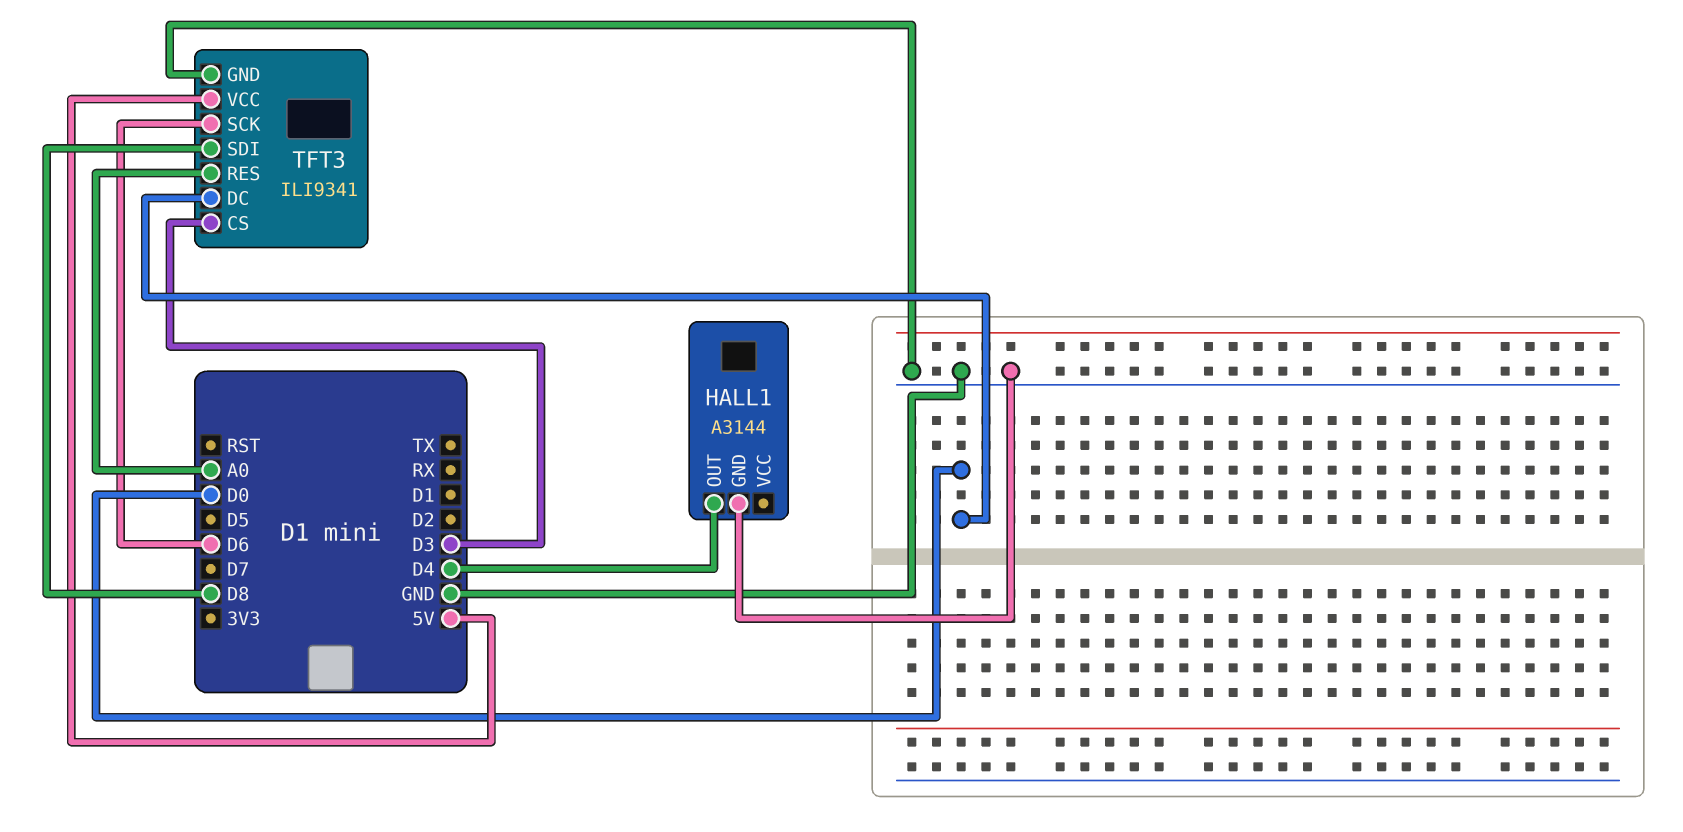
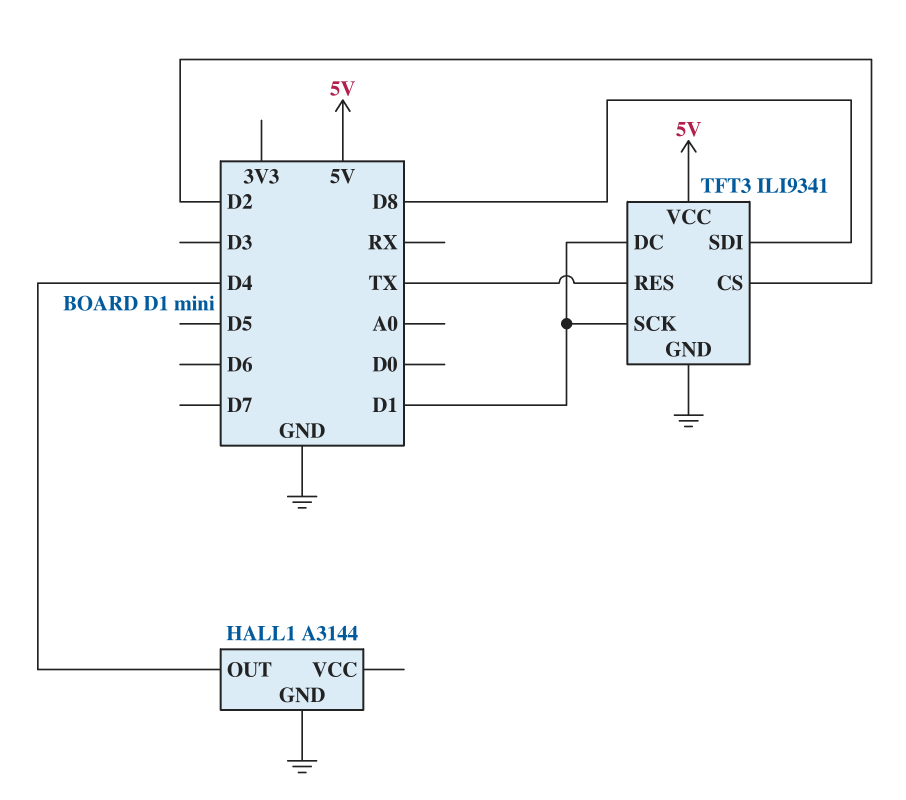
TFT3 pin CS: D3 -> D2
TFT3 pin DC: D0 -> D1
TFT3 pin RES: A0 -> TX
TFT3 pin SCK: D6 -> D1

